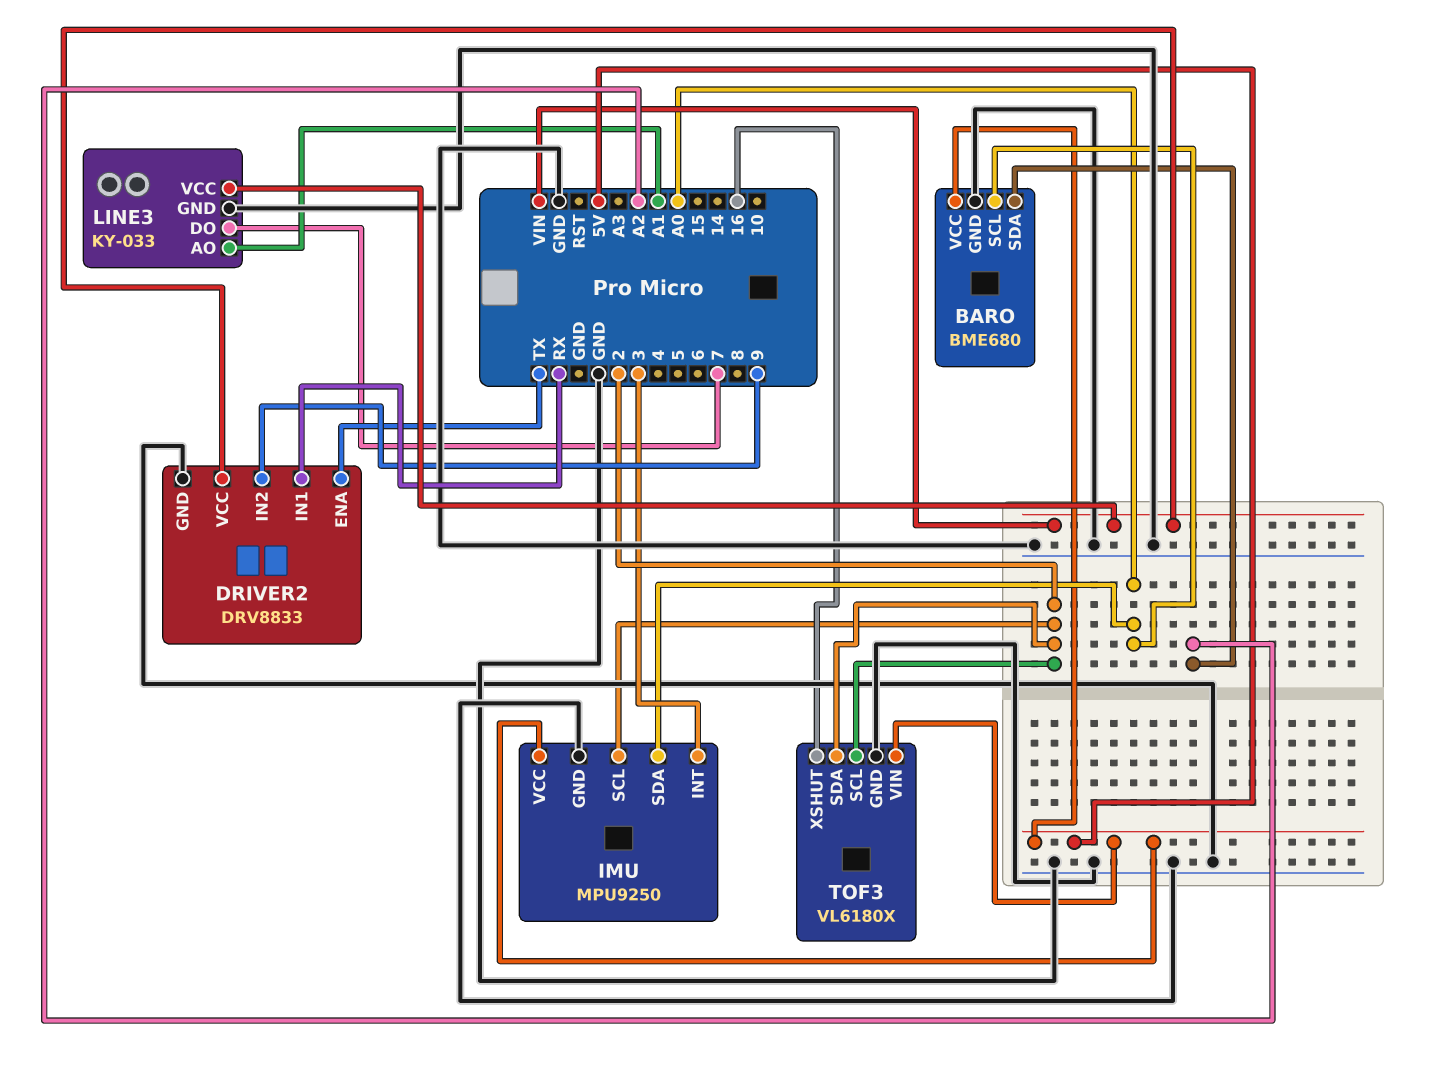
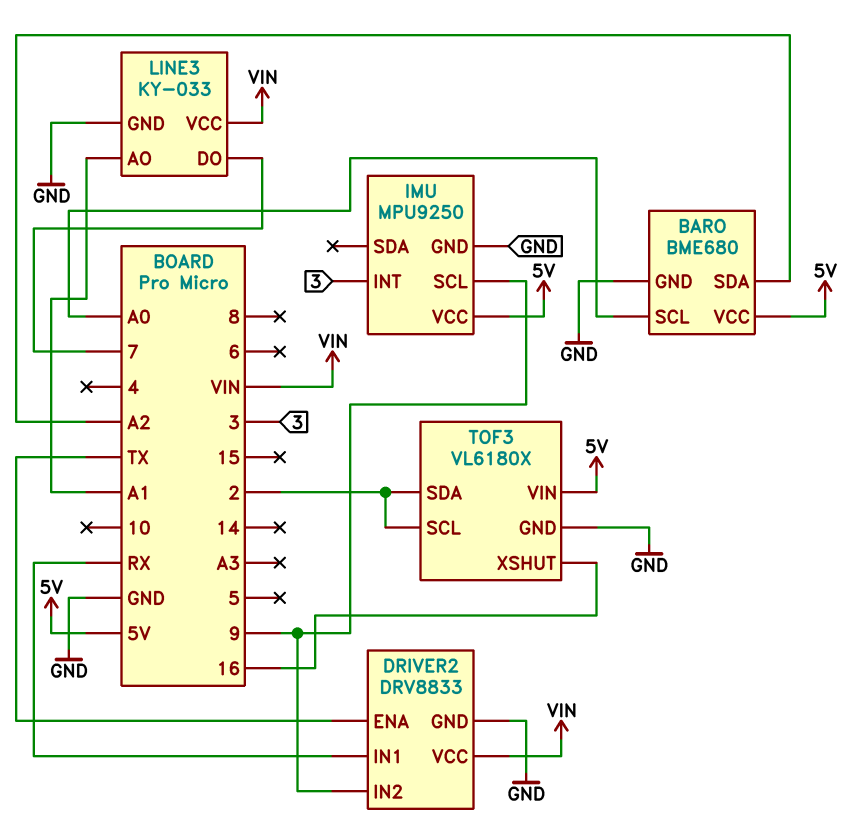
IMU pin SCL: 2 -> 9
IMU pin SDA: A0 -> none

